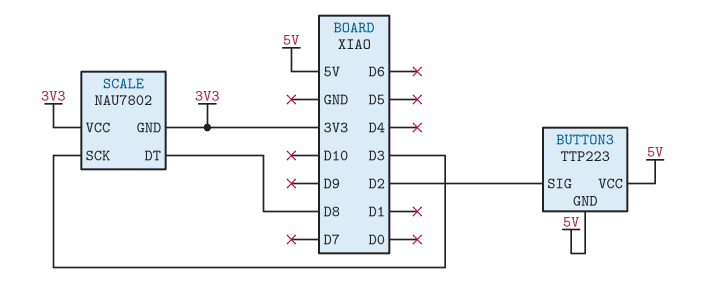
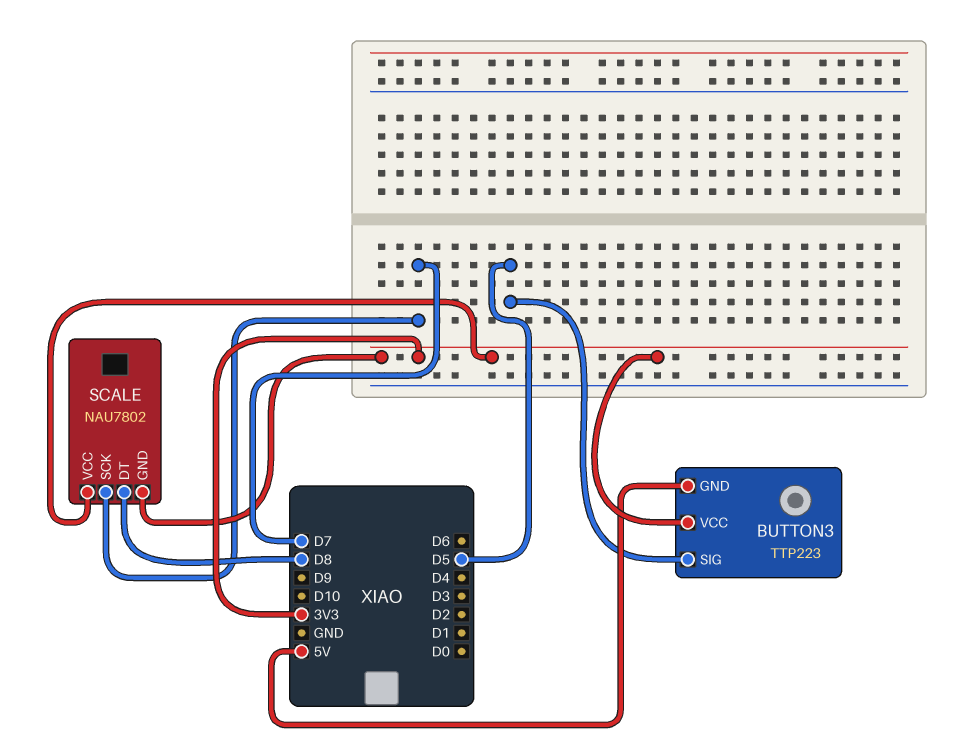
BUTTON3 pin SIG: D2 -> D5
BUTTON3 pin VCC: 5V -> 3V3
SCALE pin SCK: D3 -> D7

